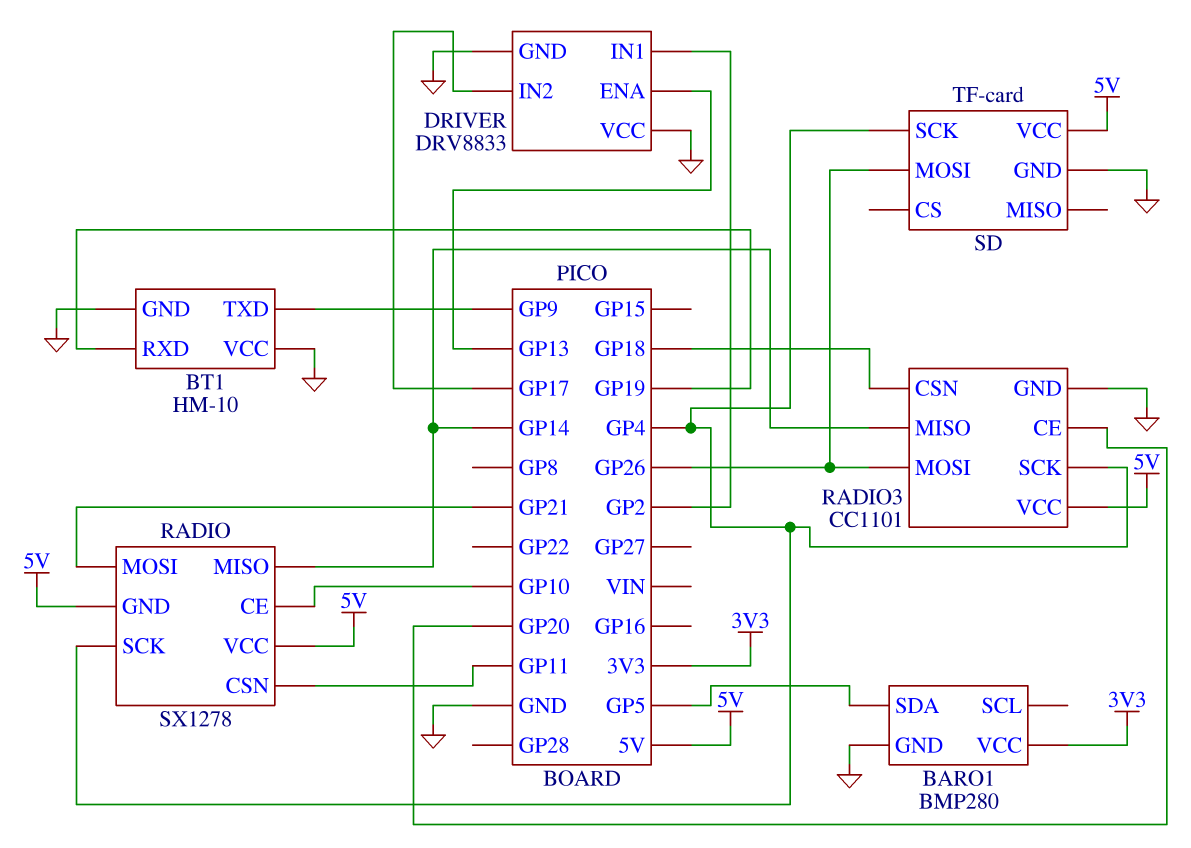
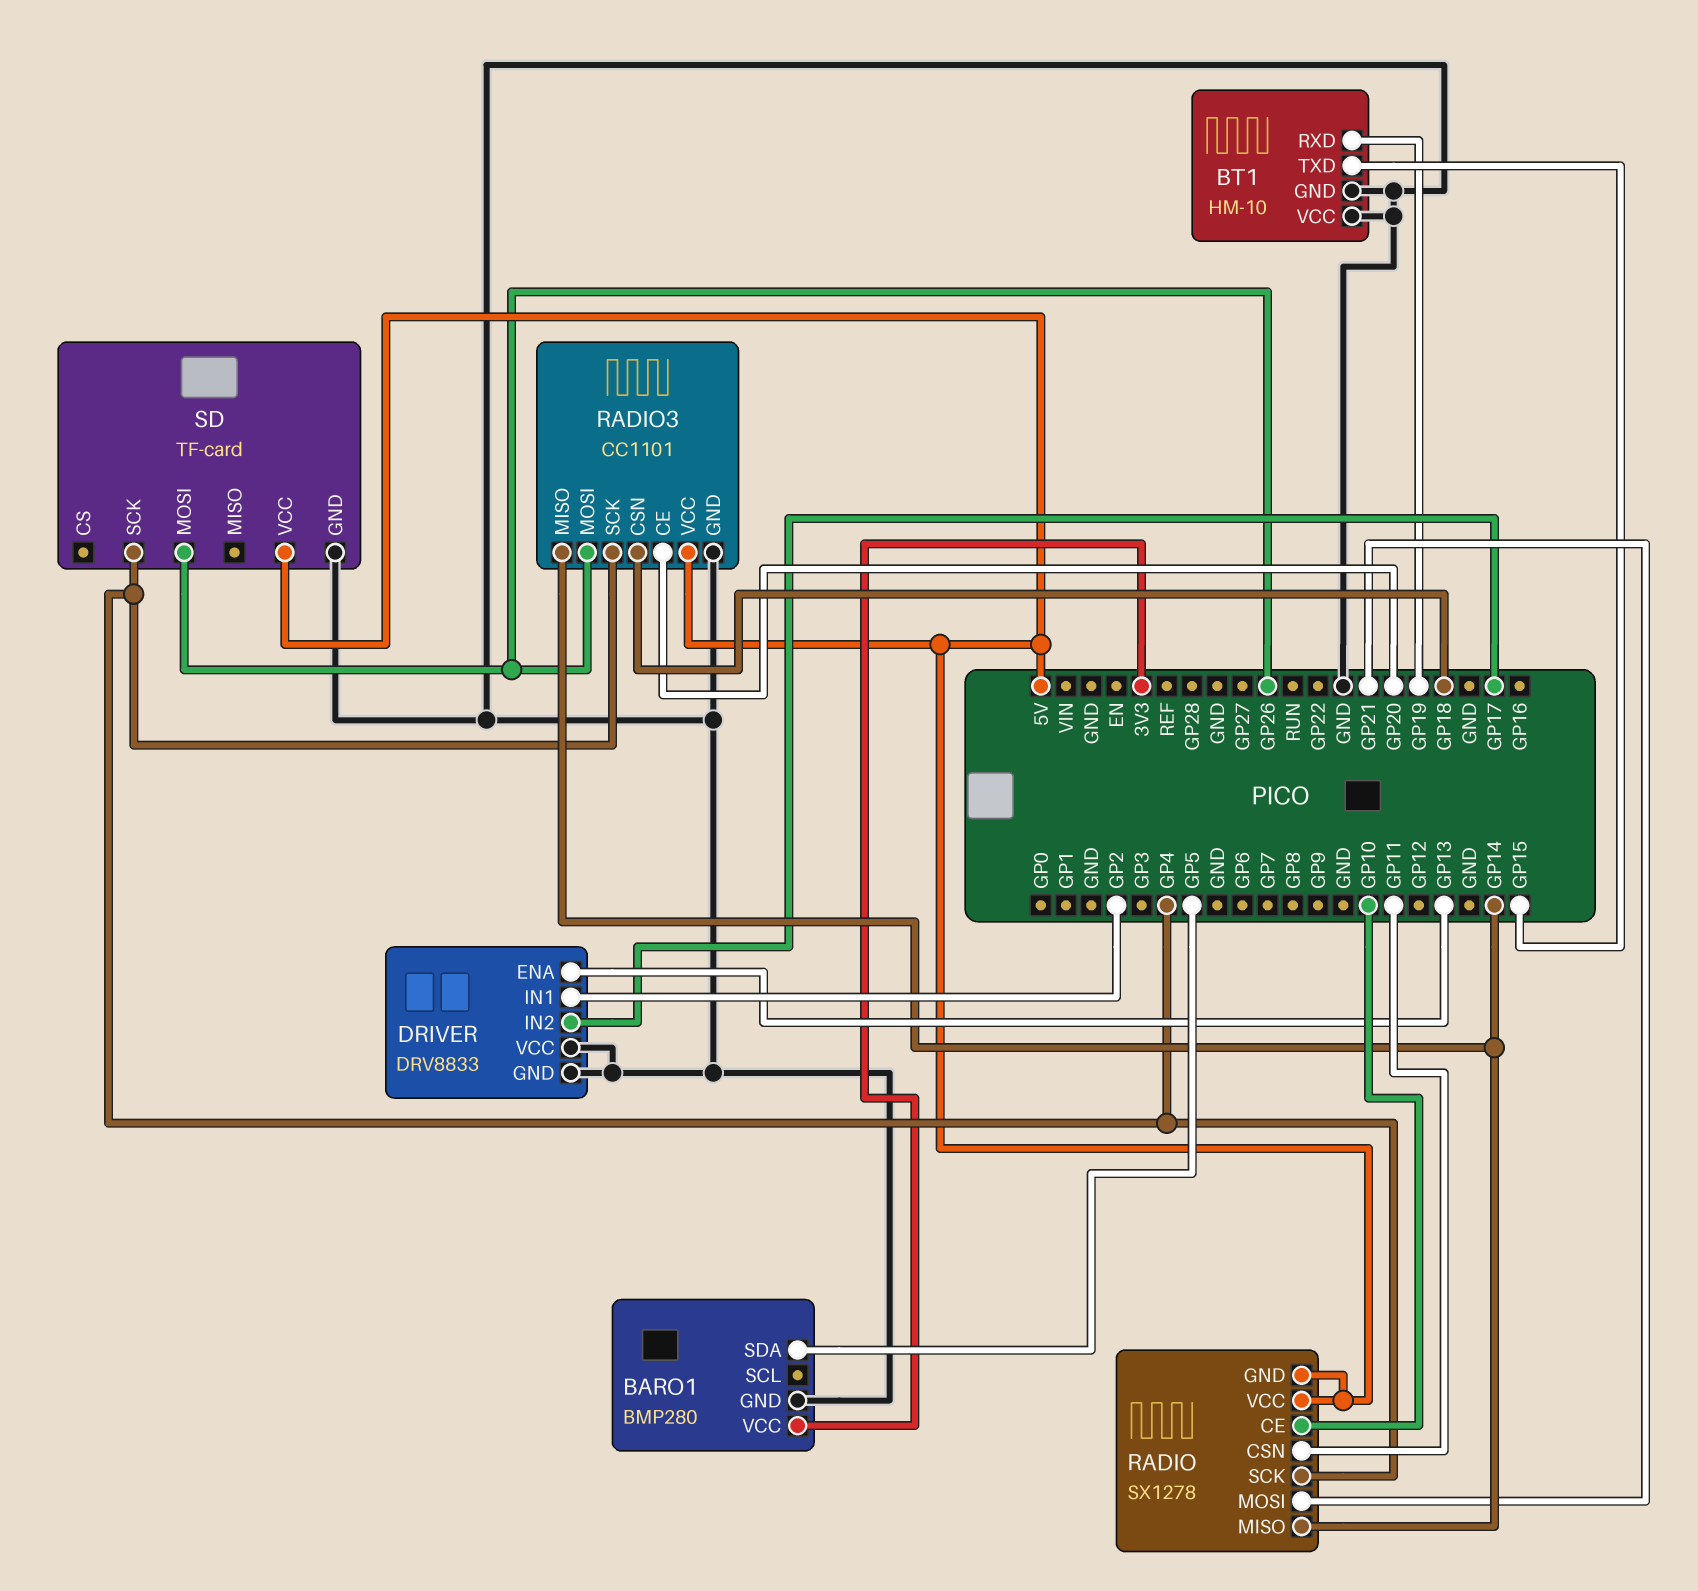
BT1 pin TXD: GP9 -> GP15

